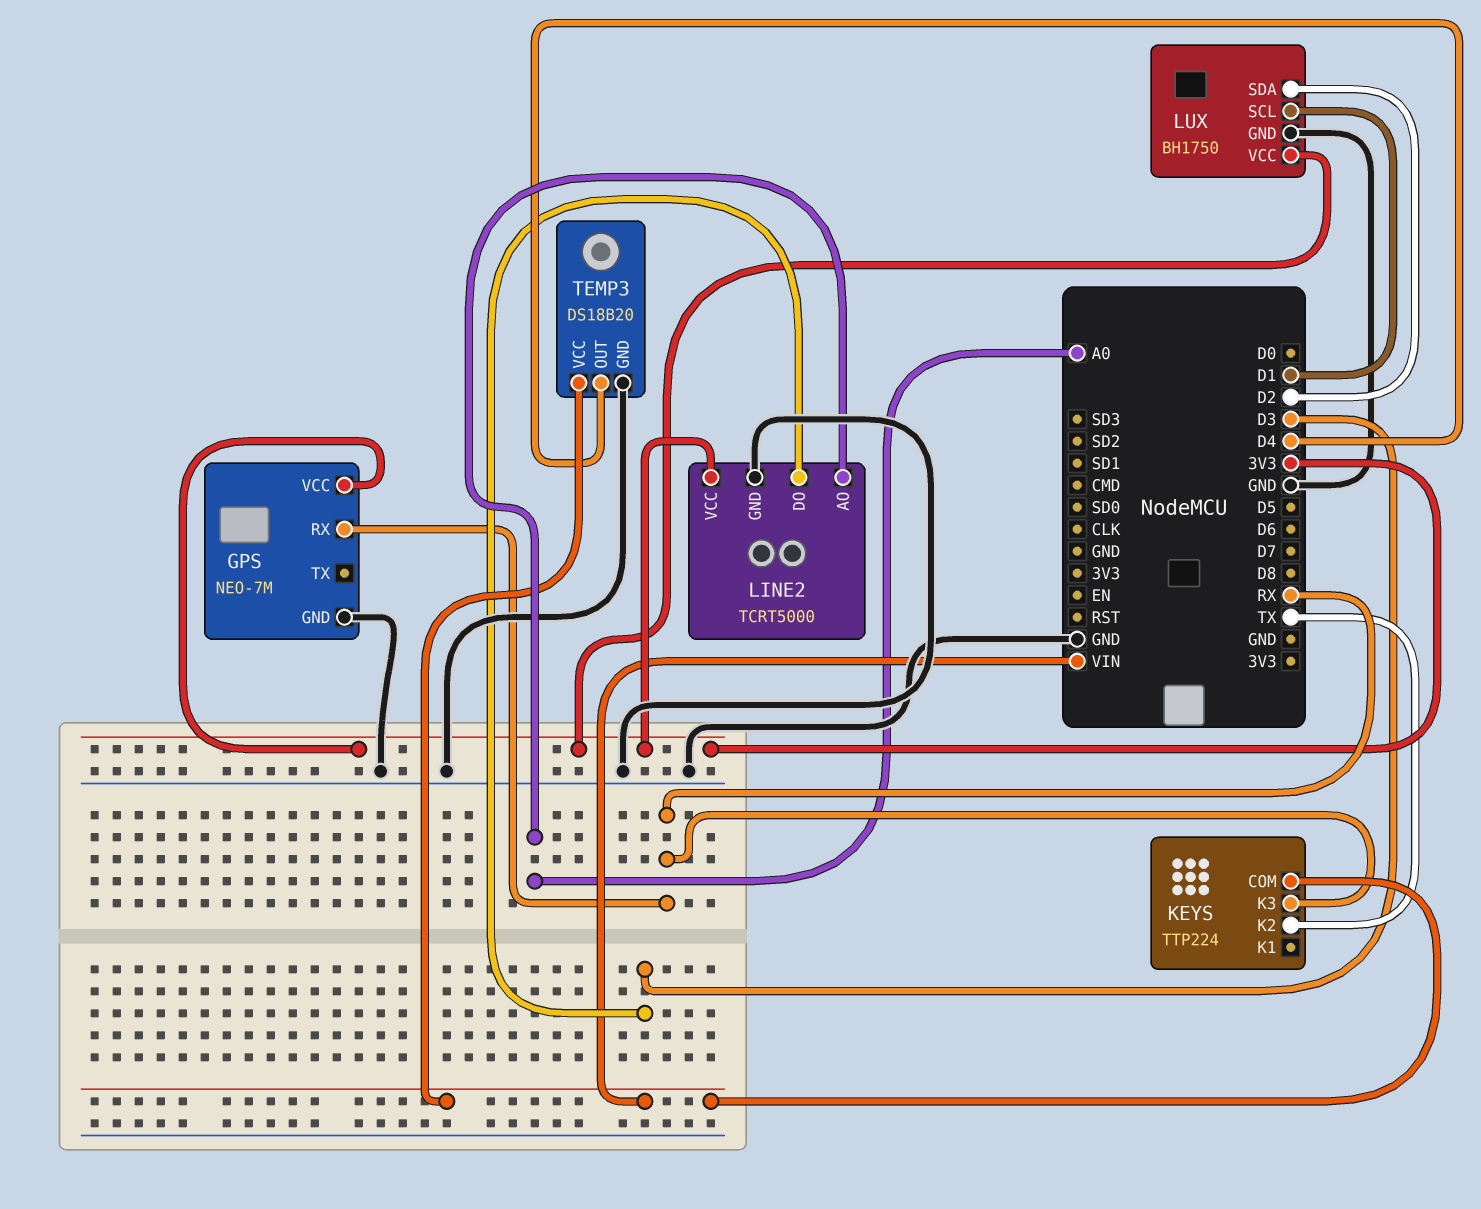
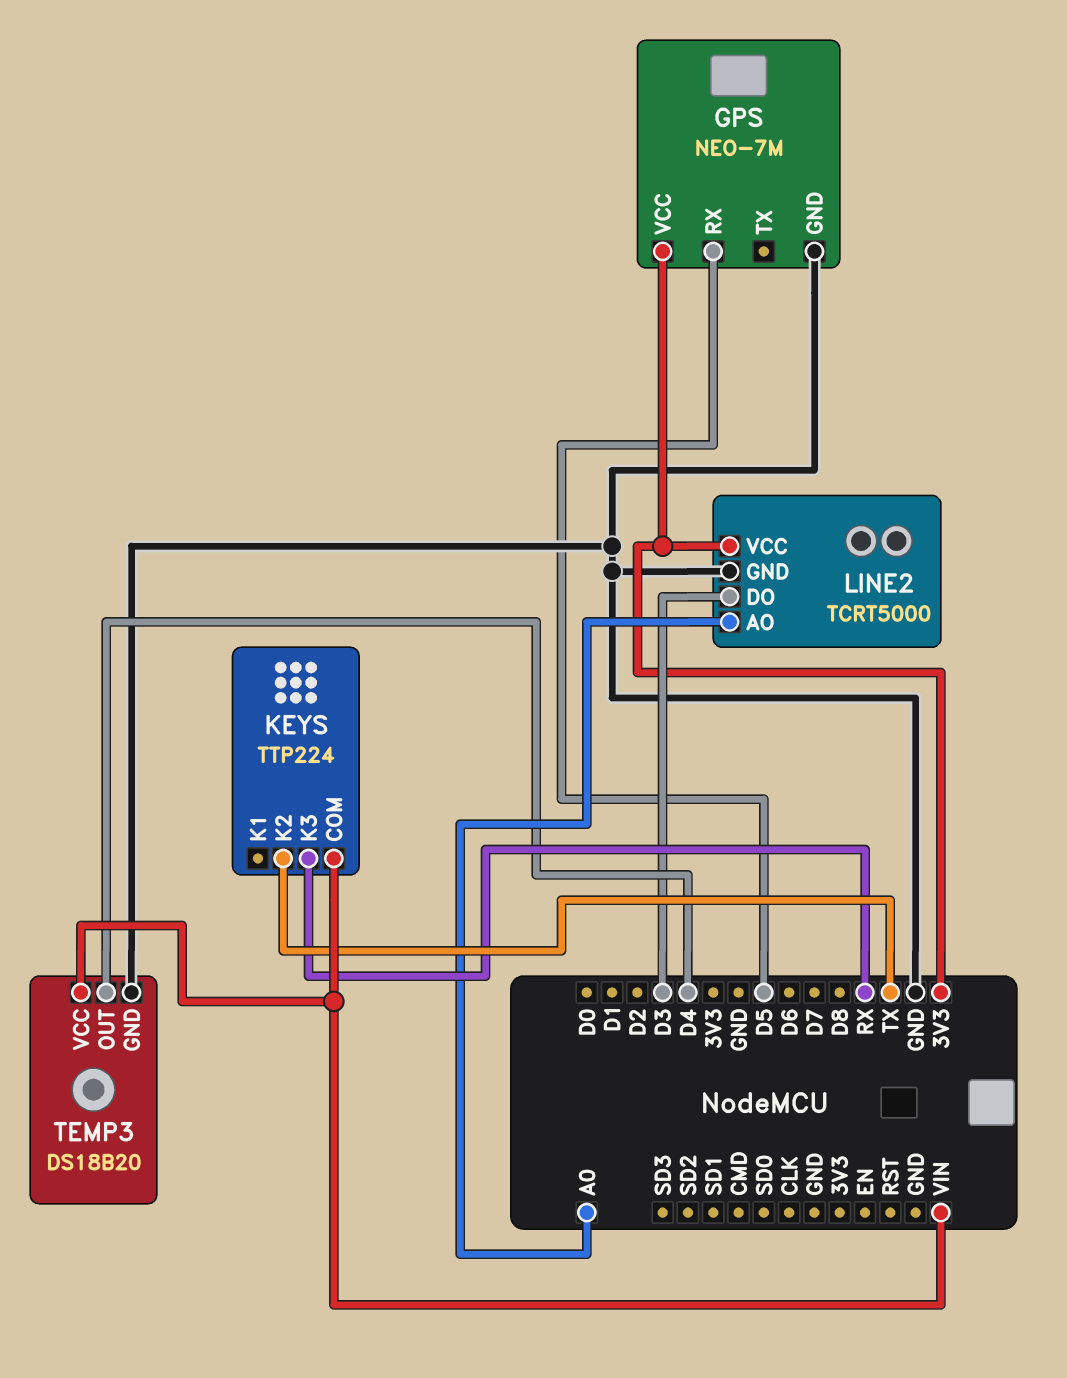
GPS pin RX: RX -> D5
LUX: BH1750 -> none
LUX pin GND: GND -> none
LUX pin SCL: D1 -> none
LUX pin SDA: D2 -> none
LUX pin VCC: 3V3 -> none

